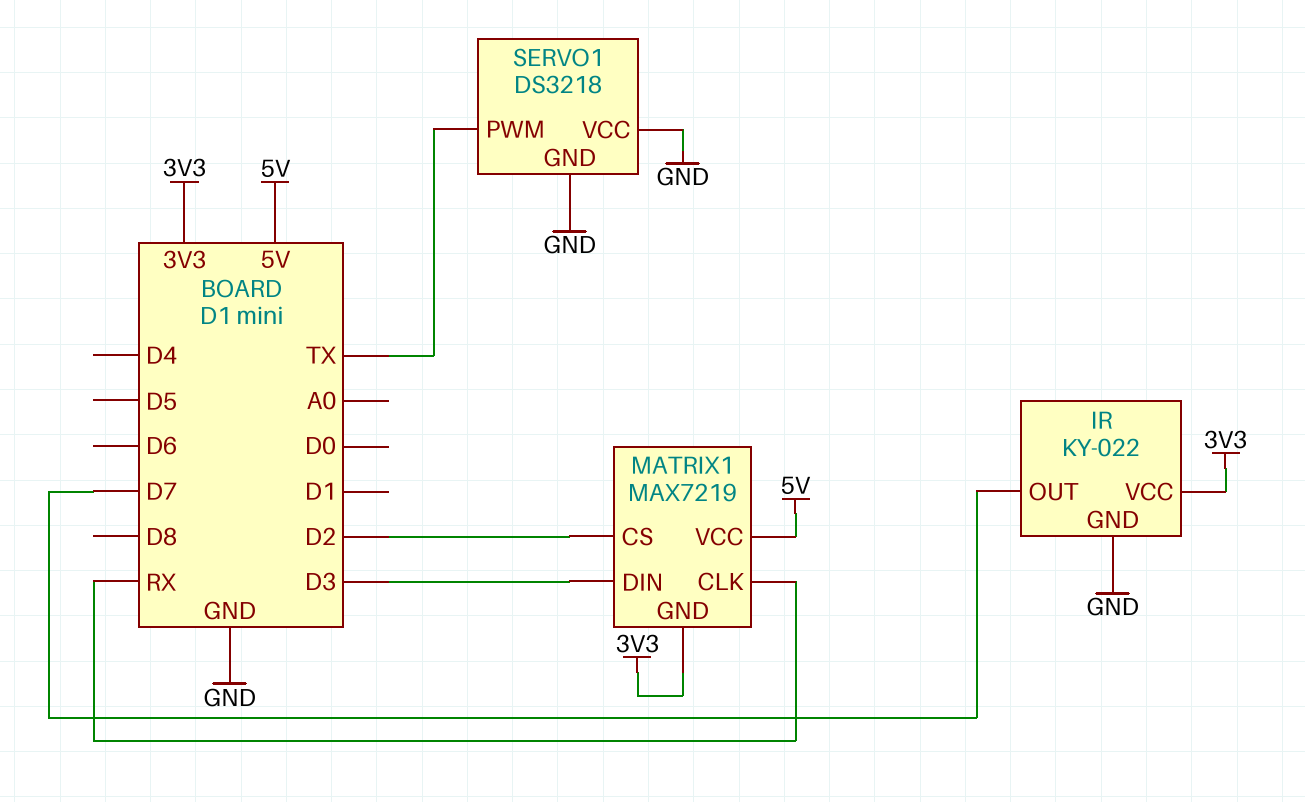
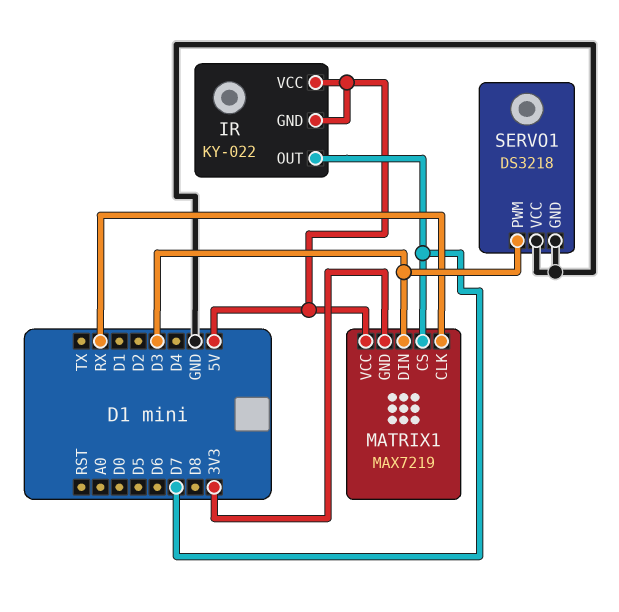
IR pin GND: GND -> 5V
IR pin VCC: 3V3 -> 5V
MATRIX1 pin CS: D2 -> D7
SERVO1 pin PWM: TX -> D3

